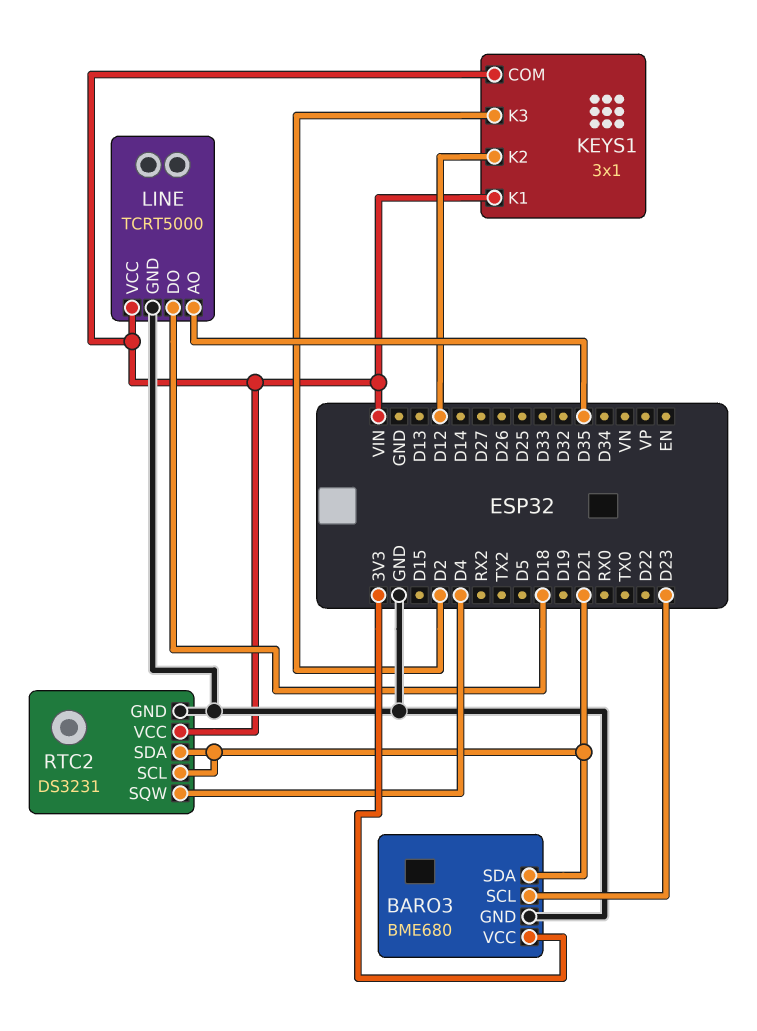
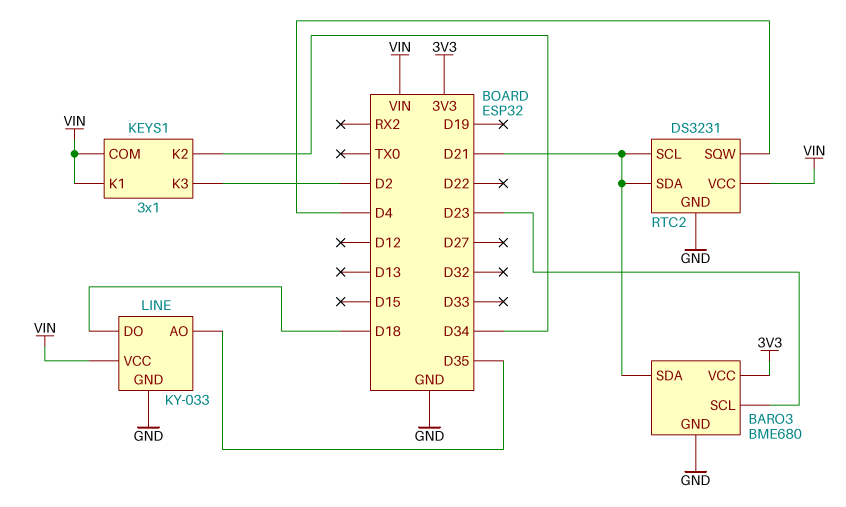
KEYS1 pin K2: D12 -> D34
LINE: TCRT5000 -> KY-033

